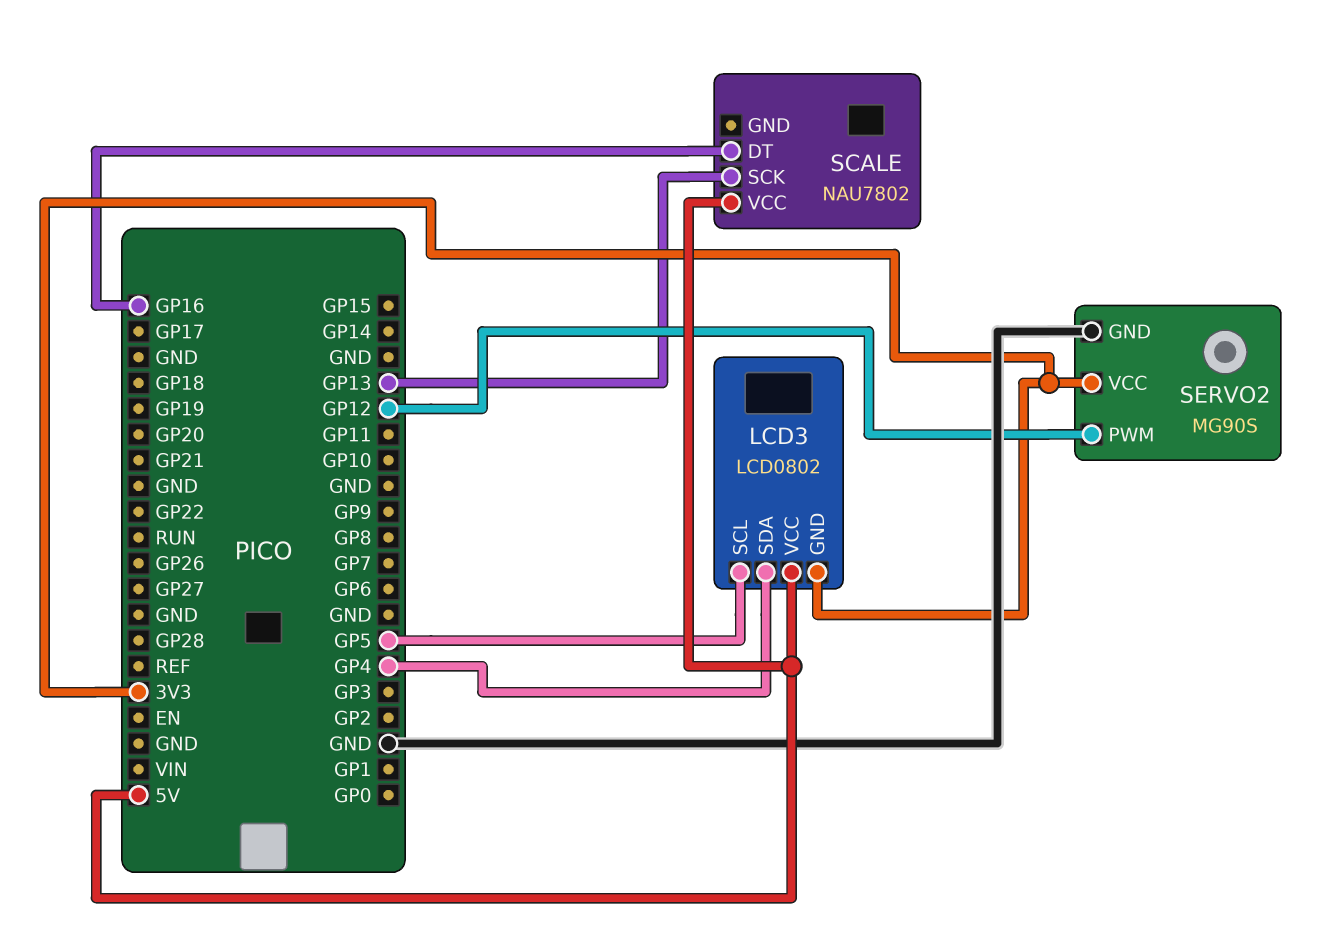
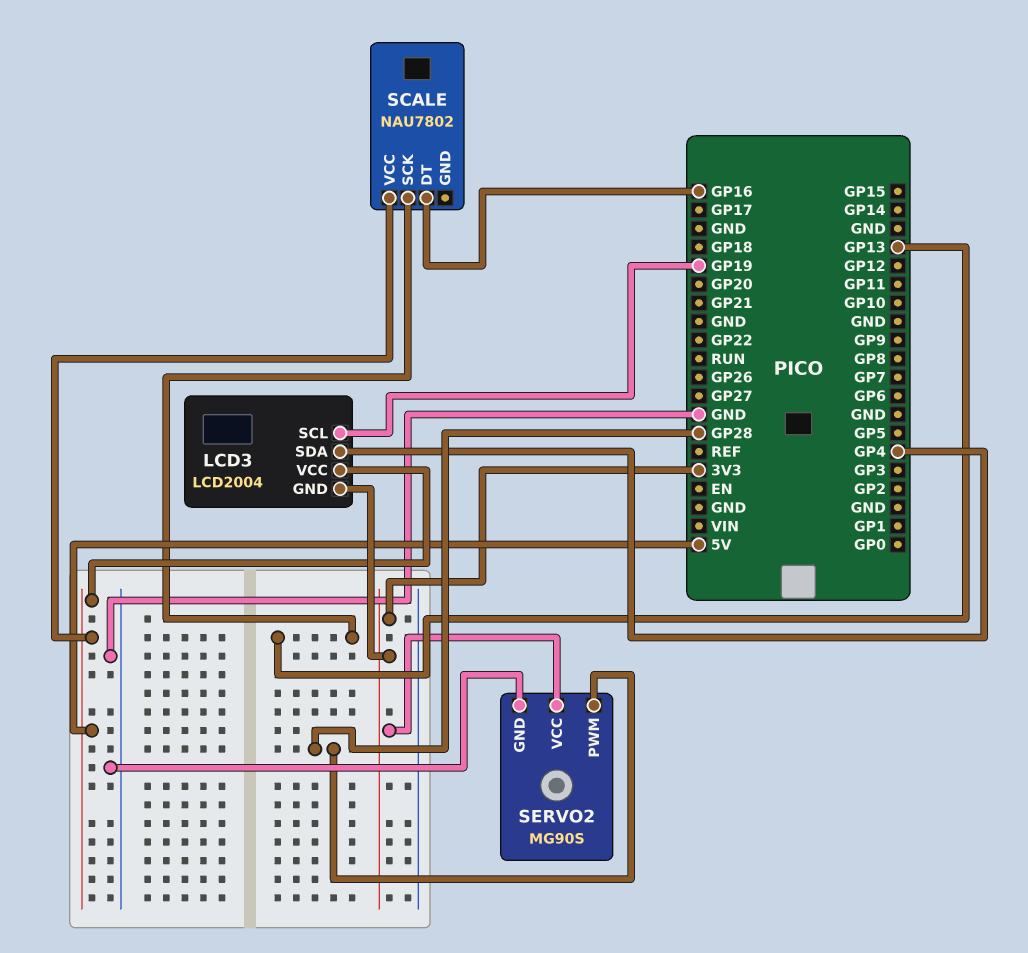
LCD3: LCD0802 -> LCD2004
LCD3 pin SCL: GP5 -> GP19
SERVO2 pin PWM: GP12 -> GP28

